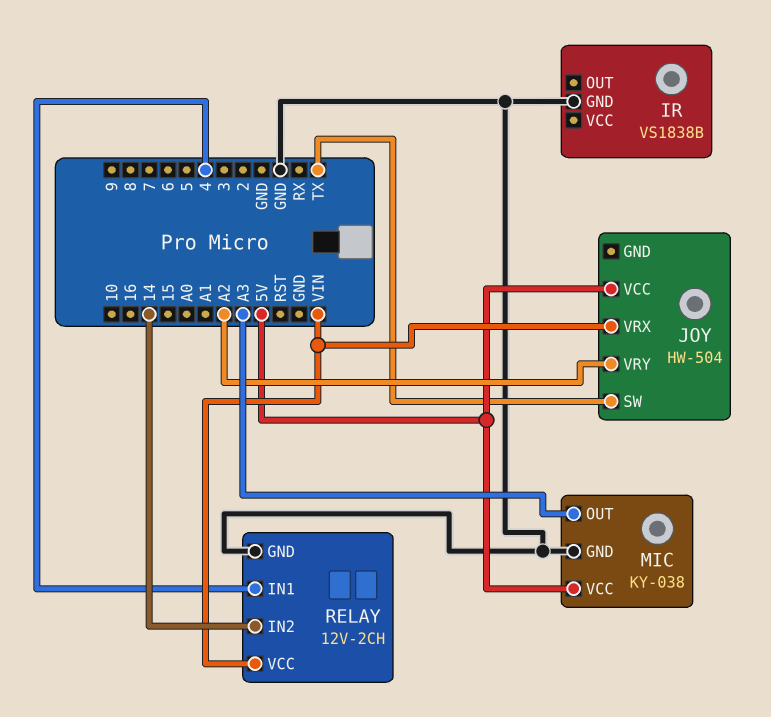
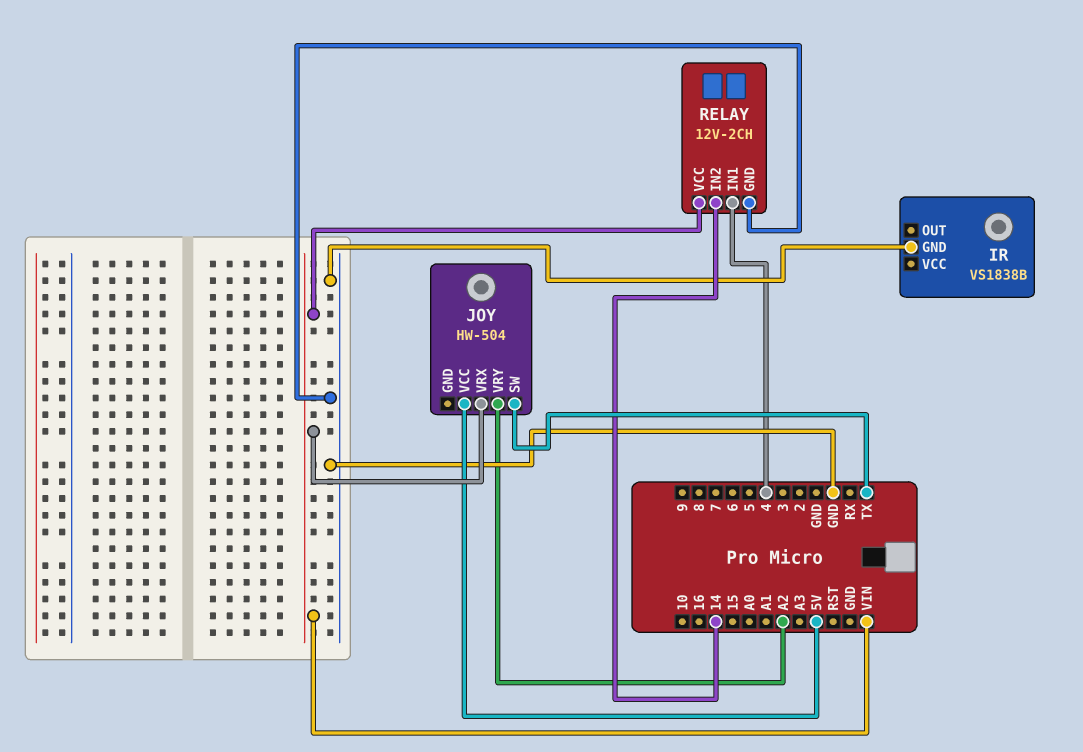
MIC: KY-038 -> none
MIC pin GND: GND -> none
MIC pin OUT: A3 -> none
MIC pin VCC: 5V -> none

